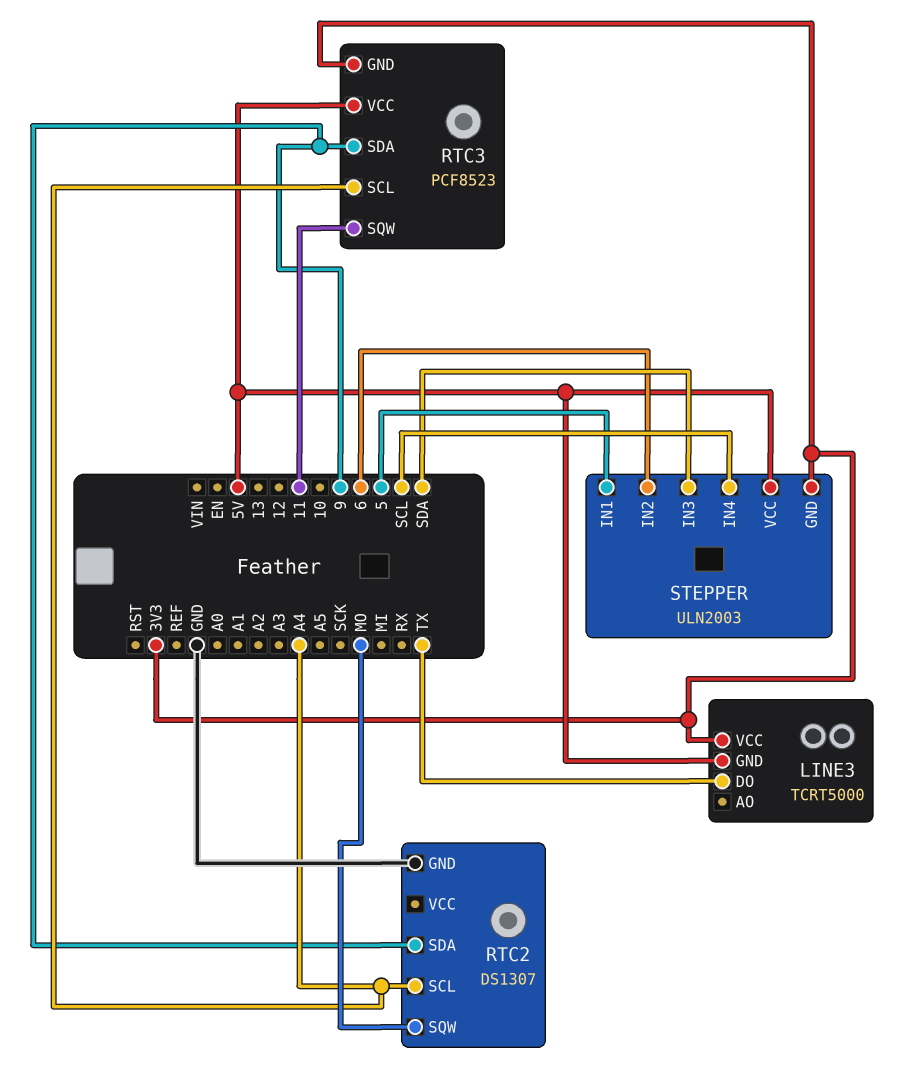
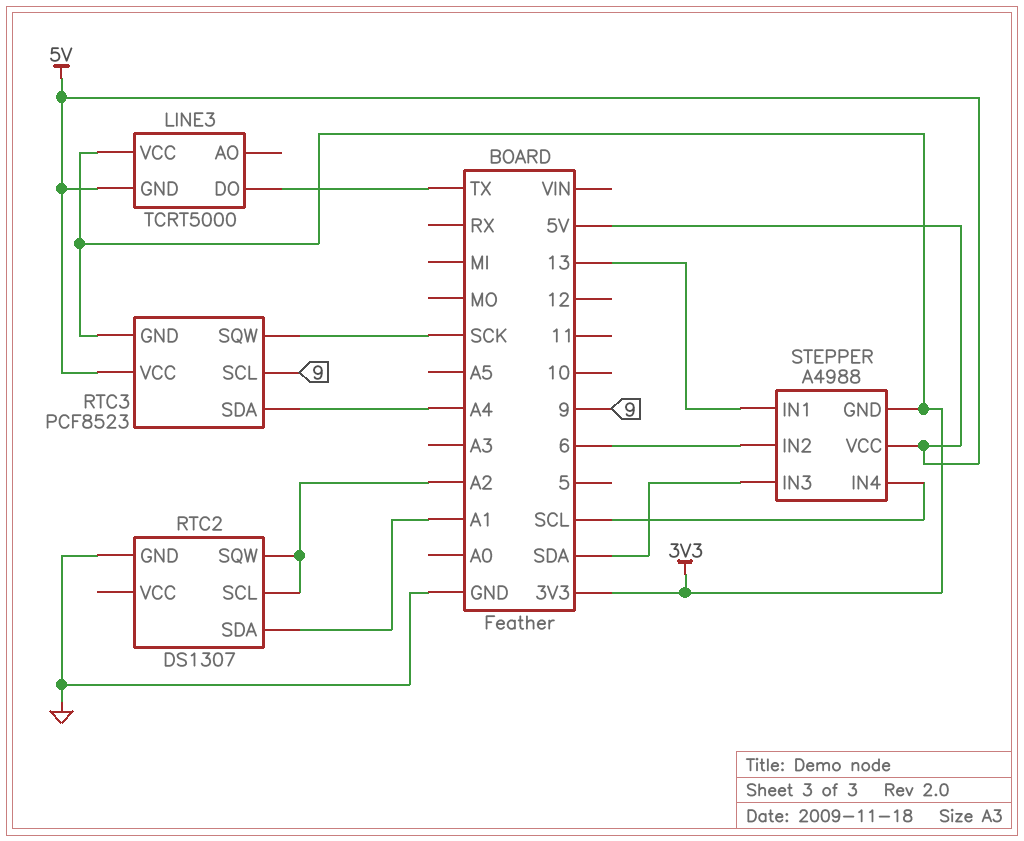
RTC2 pin SCL: A4 -> A2
RTC2 pin SDA: 9 -> A1
RTC2 pin SQW: MO -> A2
RTC3 pin SCL: A4 -> 9
RTC3 pin SDA: 9 -> A4
RTC3 pin SQW: 11 -> SCK
STEPPER: ULN2003 -> A4988
STEPPER pin IN1: 5 -> 13

